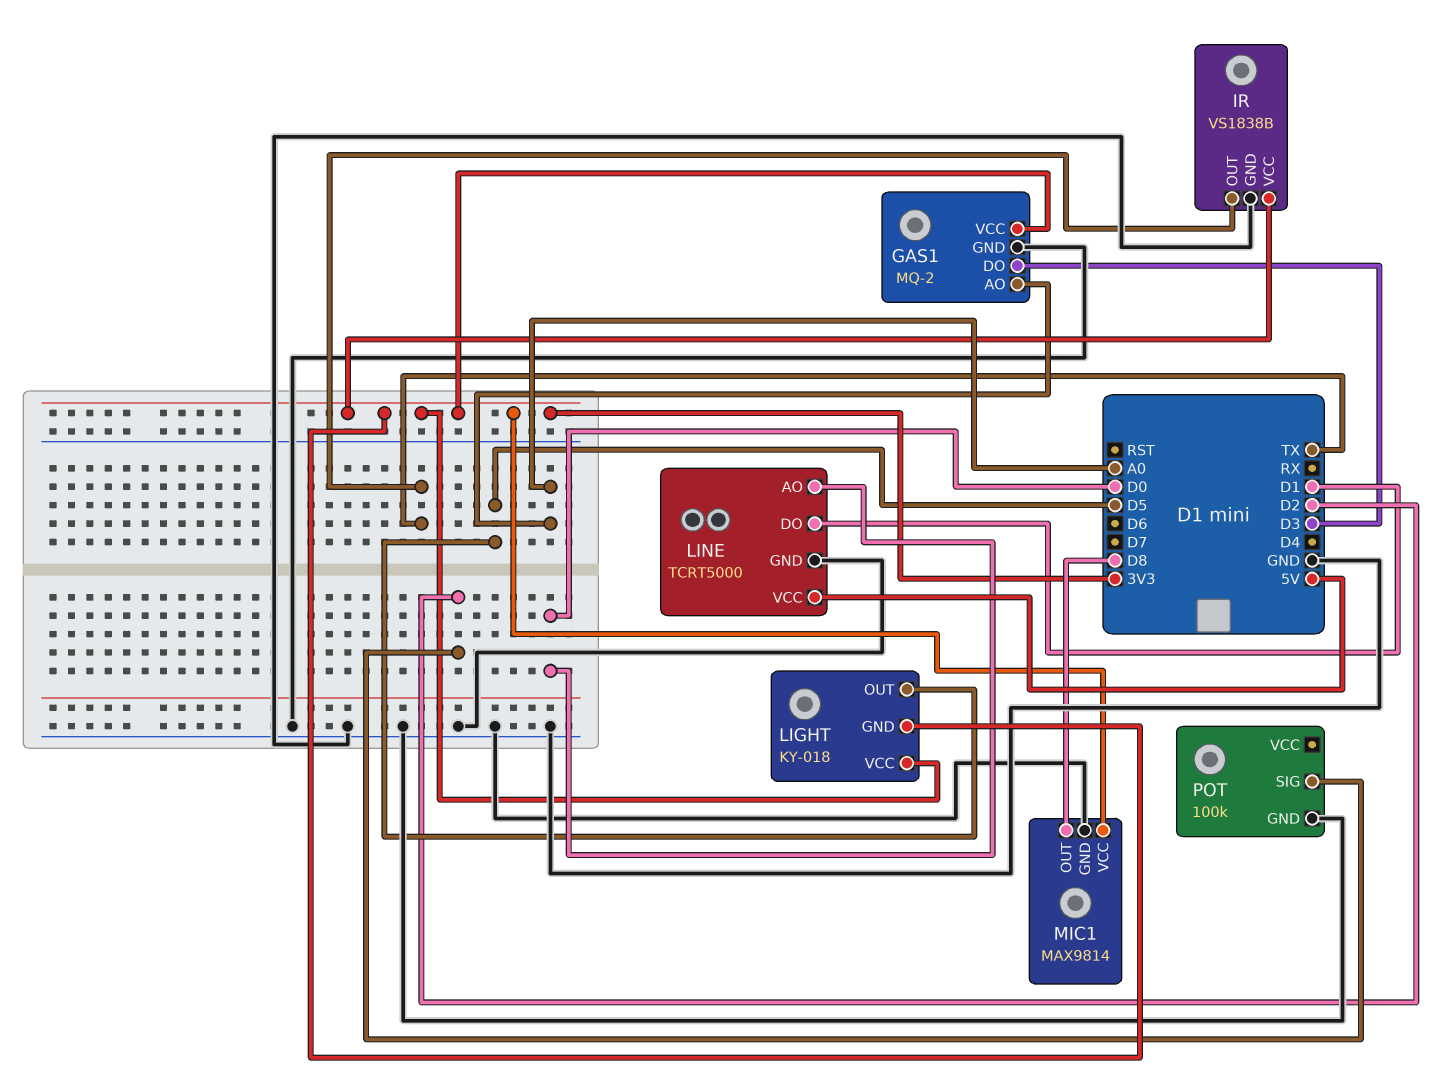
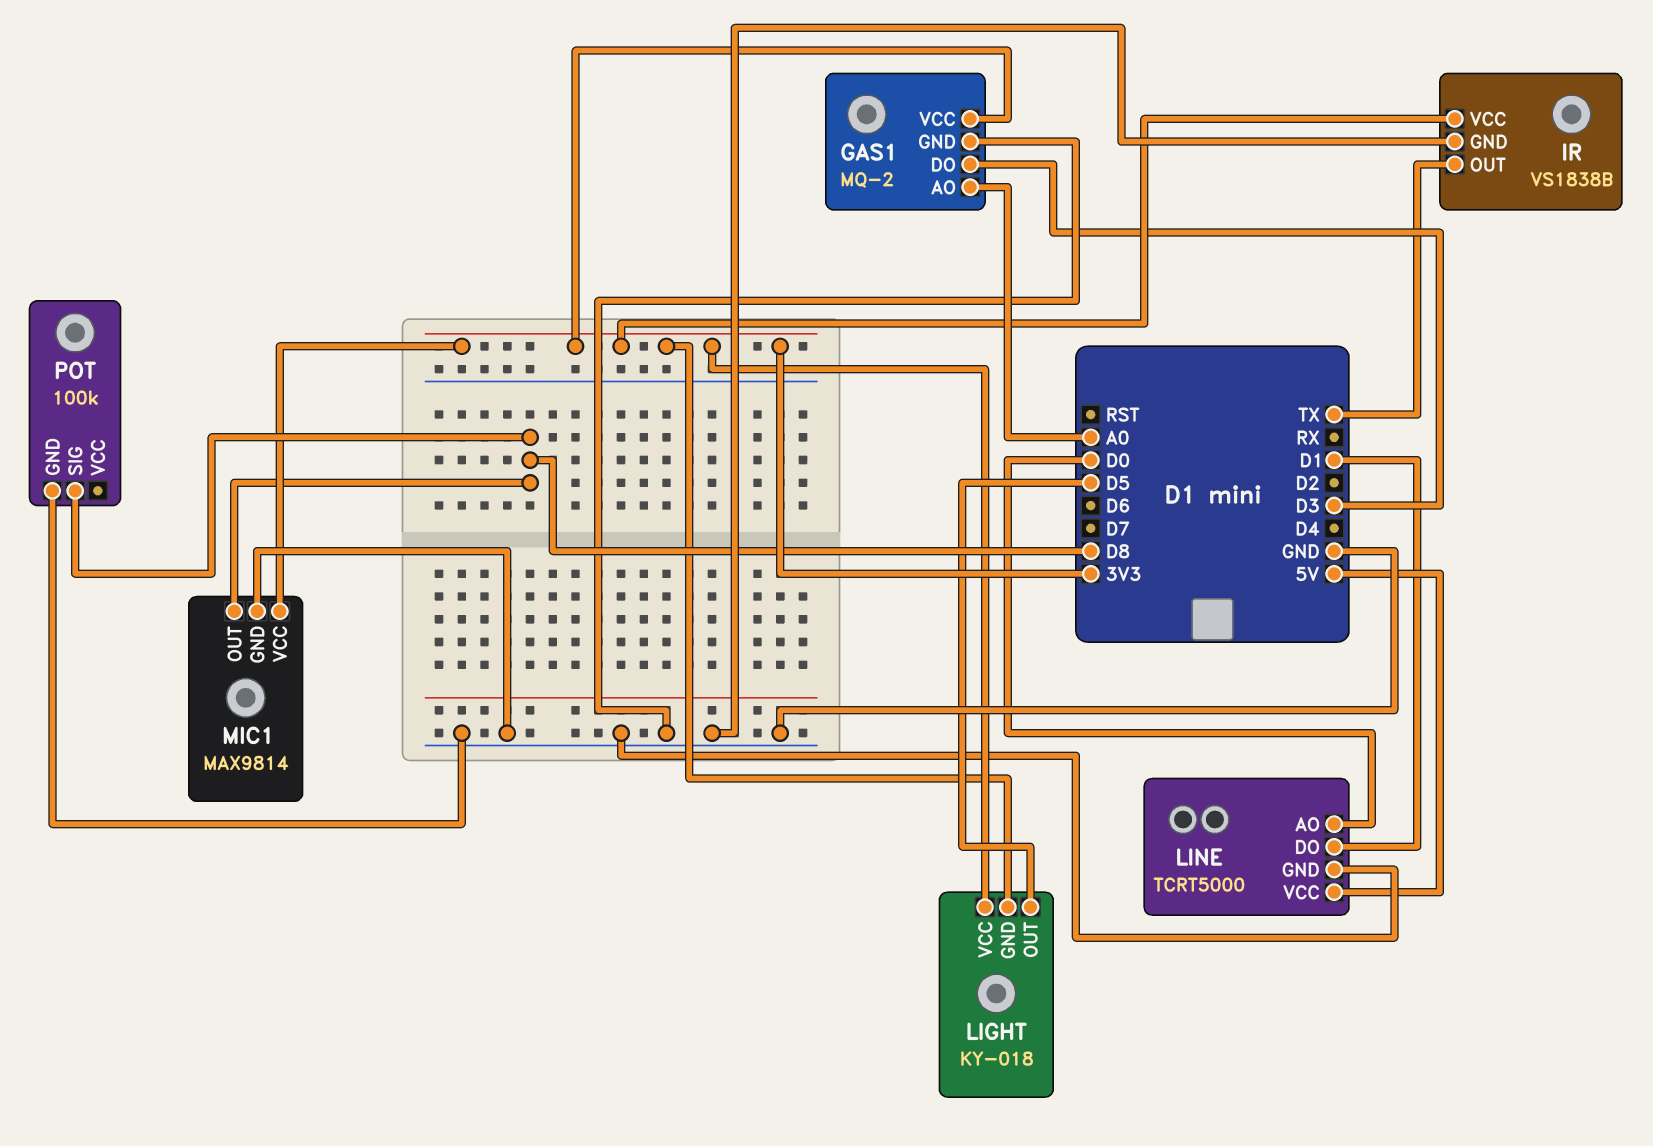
POT pin SIG: D2 -> D8

